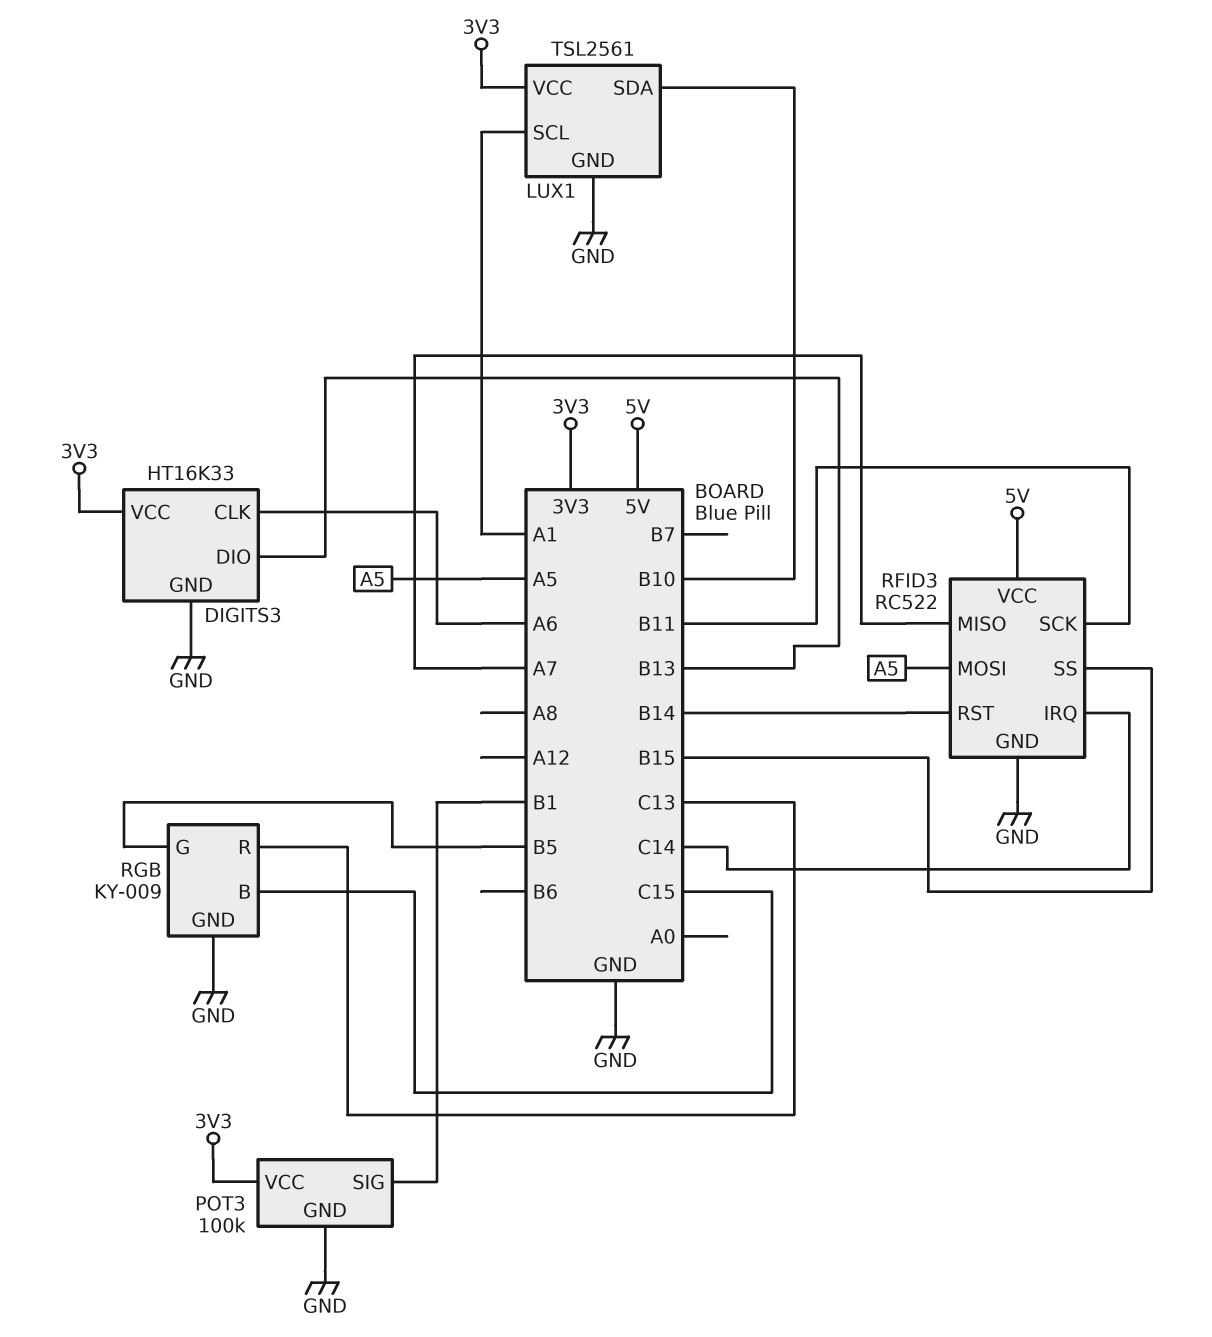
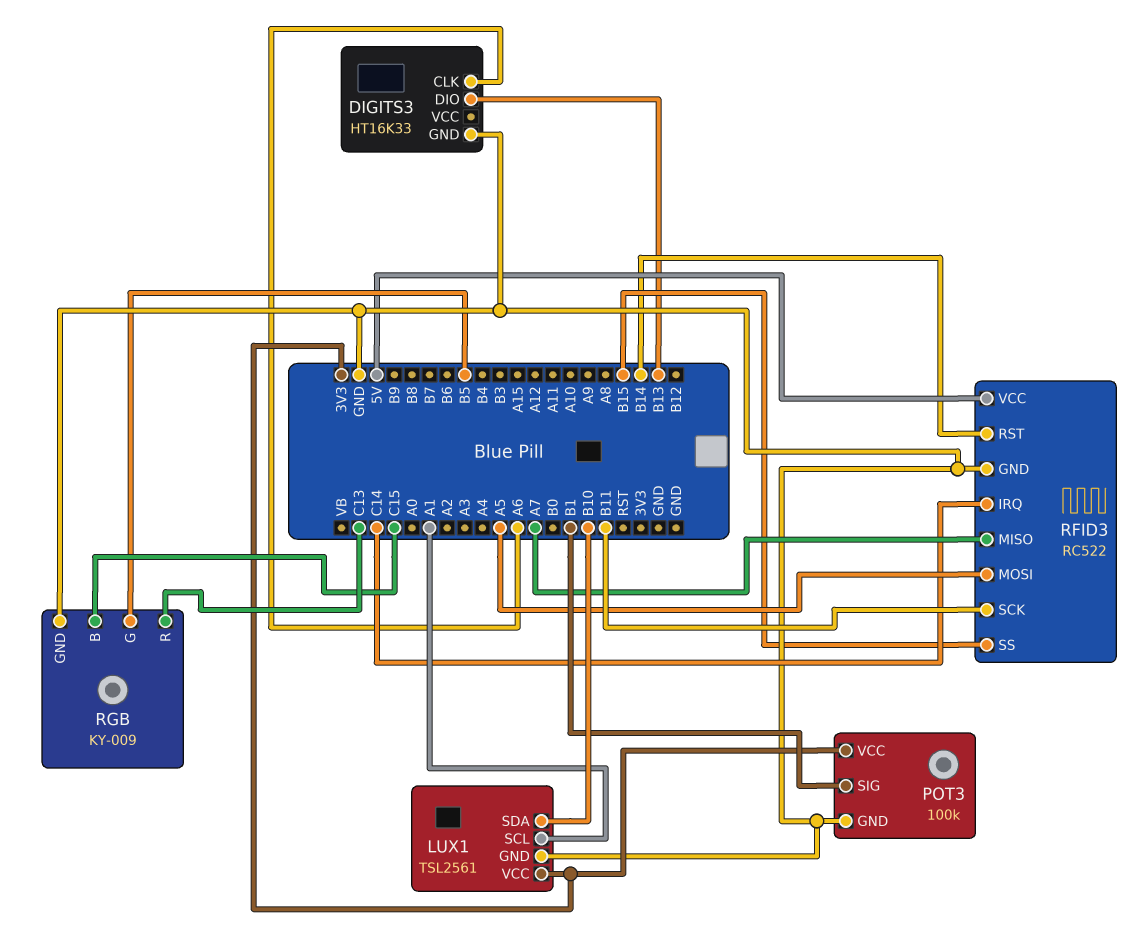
DIGITS3 pin VCC: 3V3 -> none

